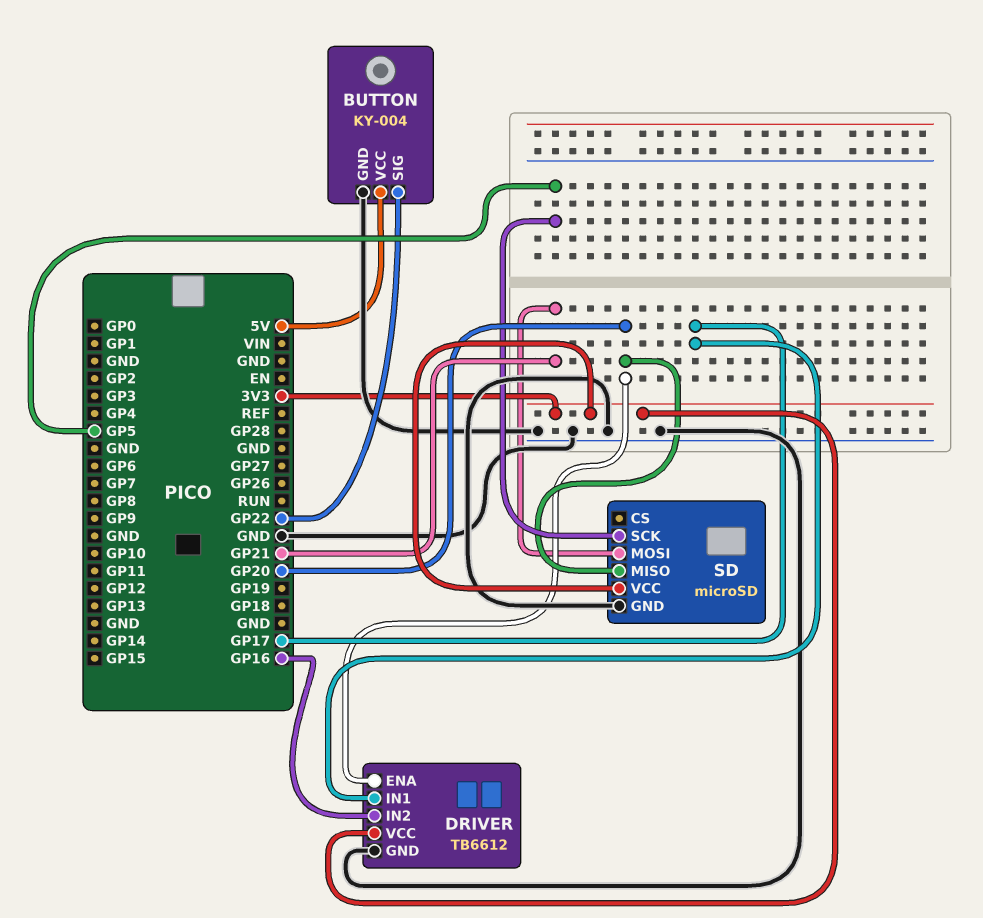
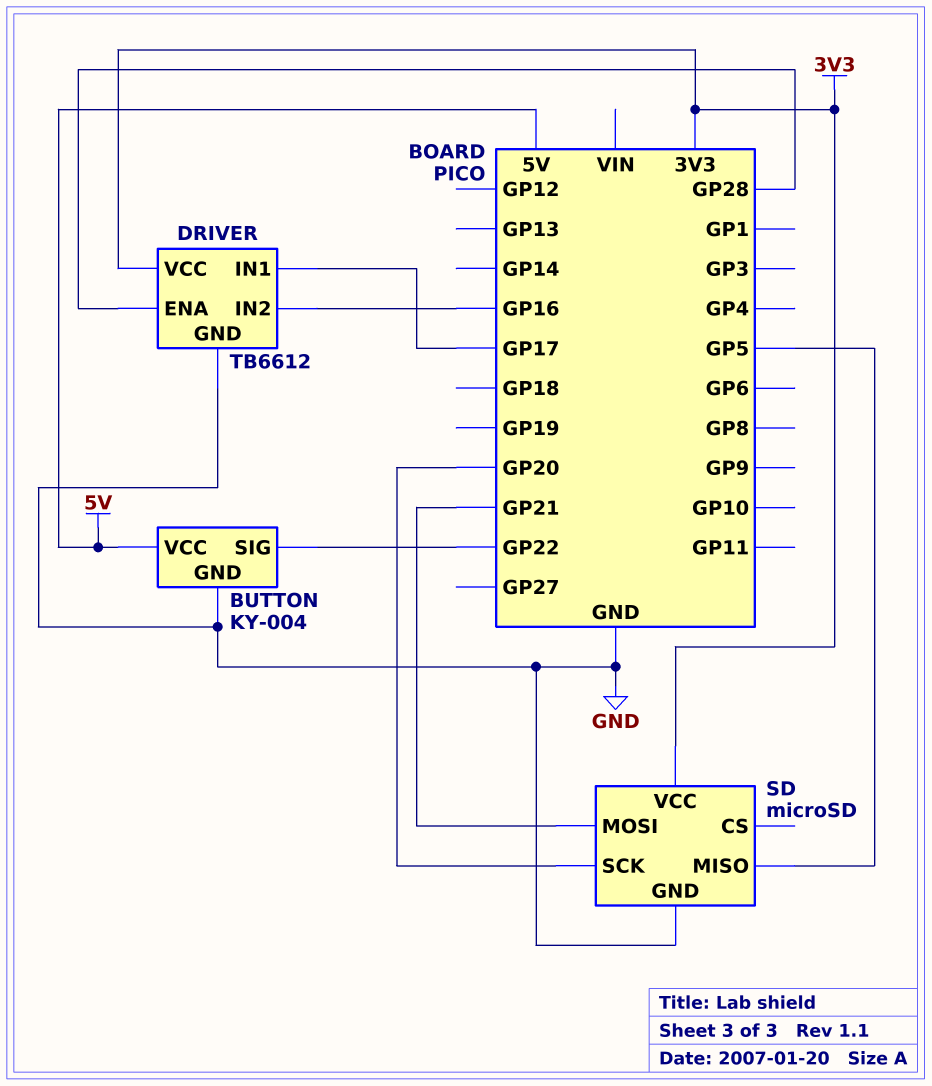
DRIVER pin ENA: GP20 -> GP28
SD pin MISO: GP20 -> GP5
SD pin SCK: GP5 -> GP20

